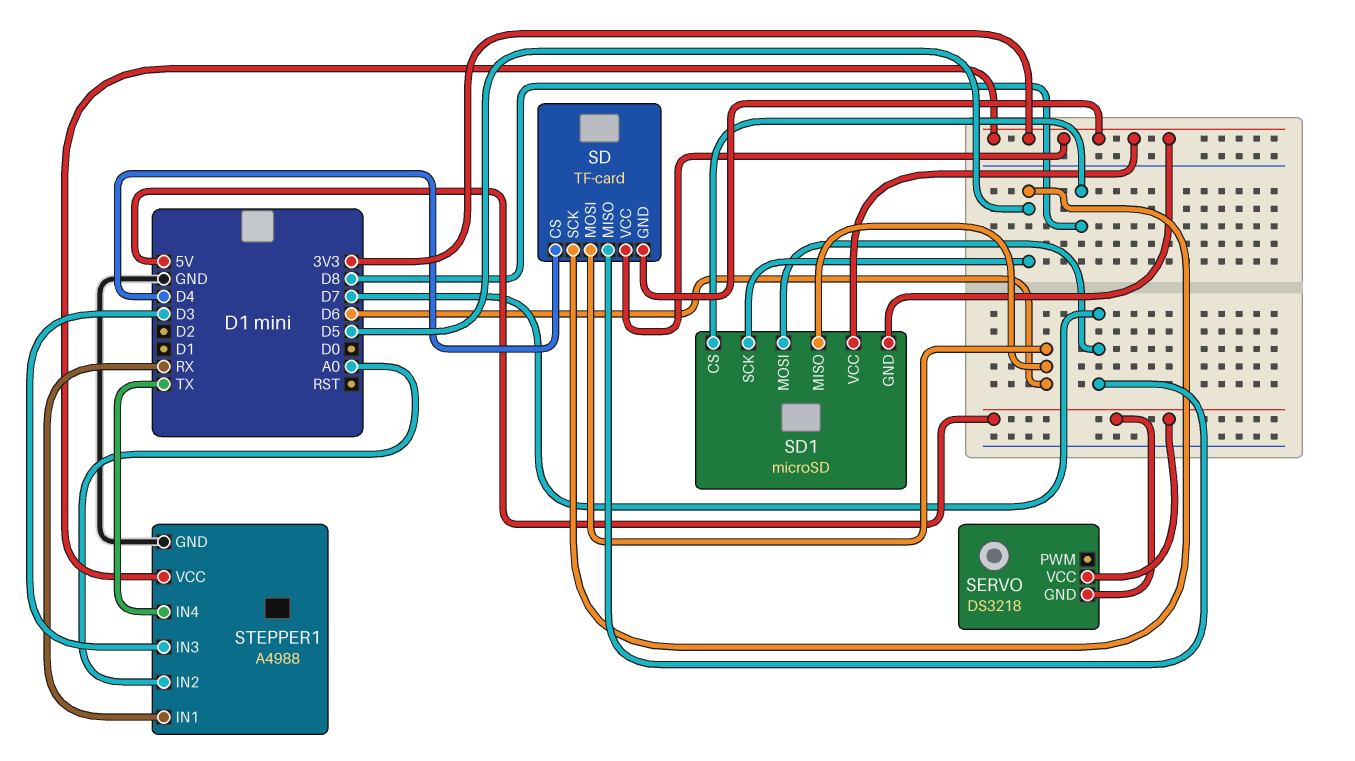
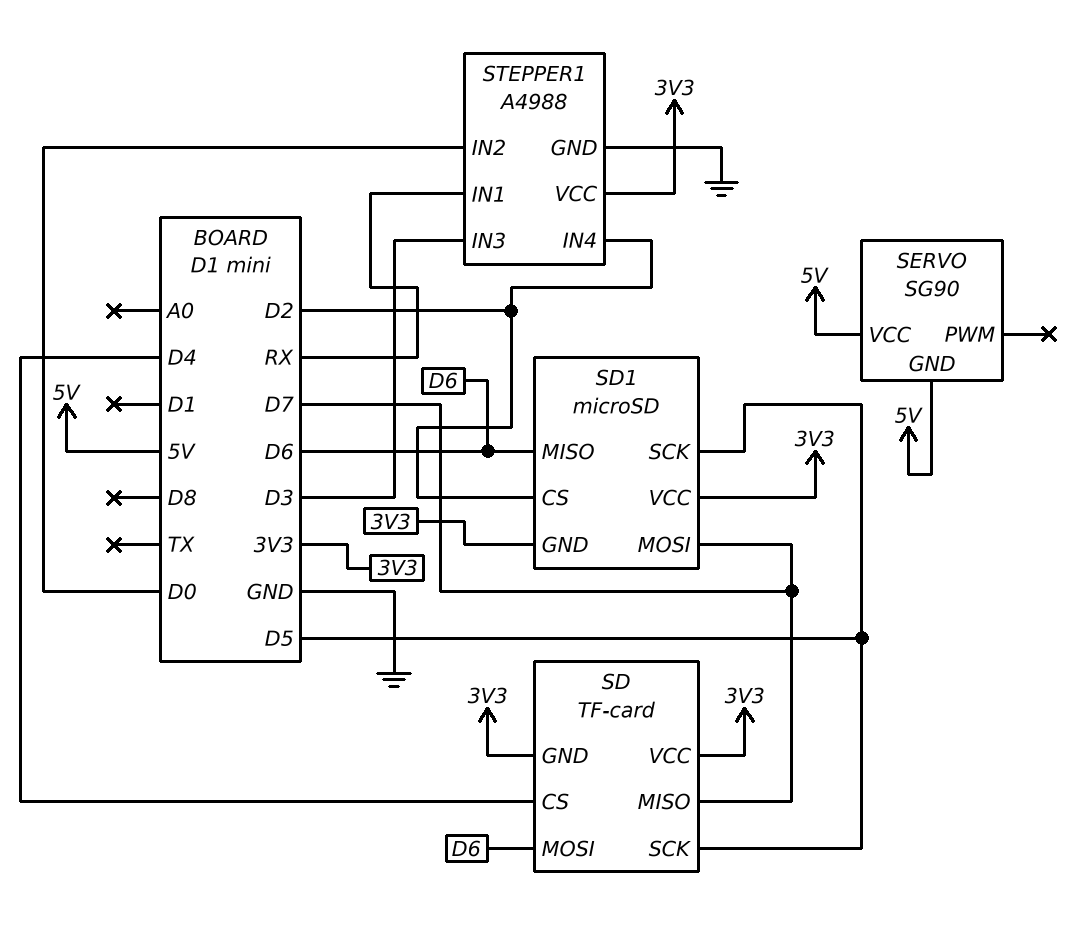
SD1 pin CS: D8 -> D2
SERVO: DS3218 -> SG90
STEPPER1 pin IN2: A0 -> D0
STEPPER1 pin IN4: TX -> D2

